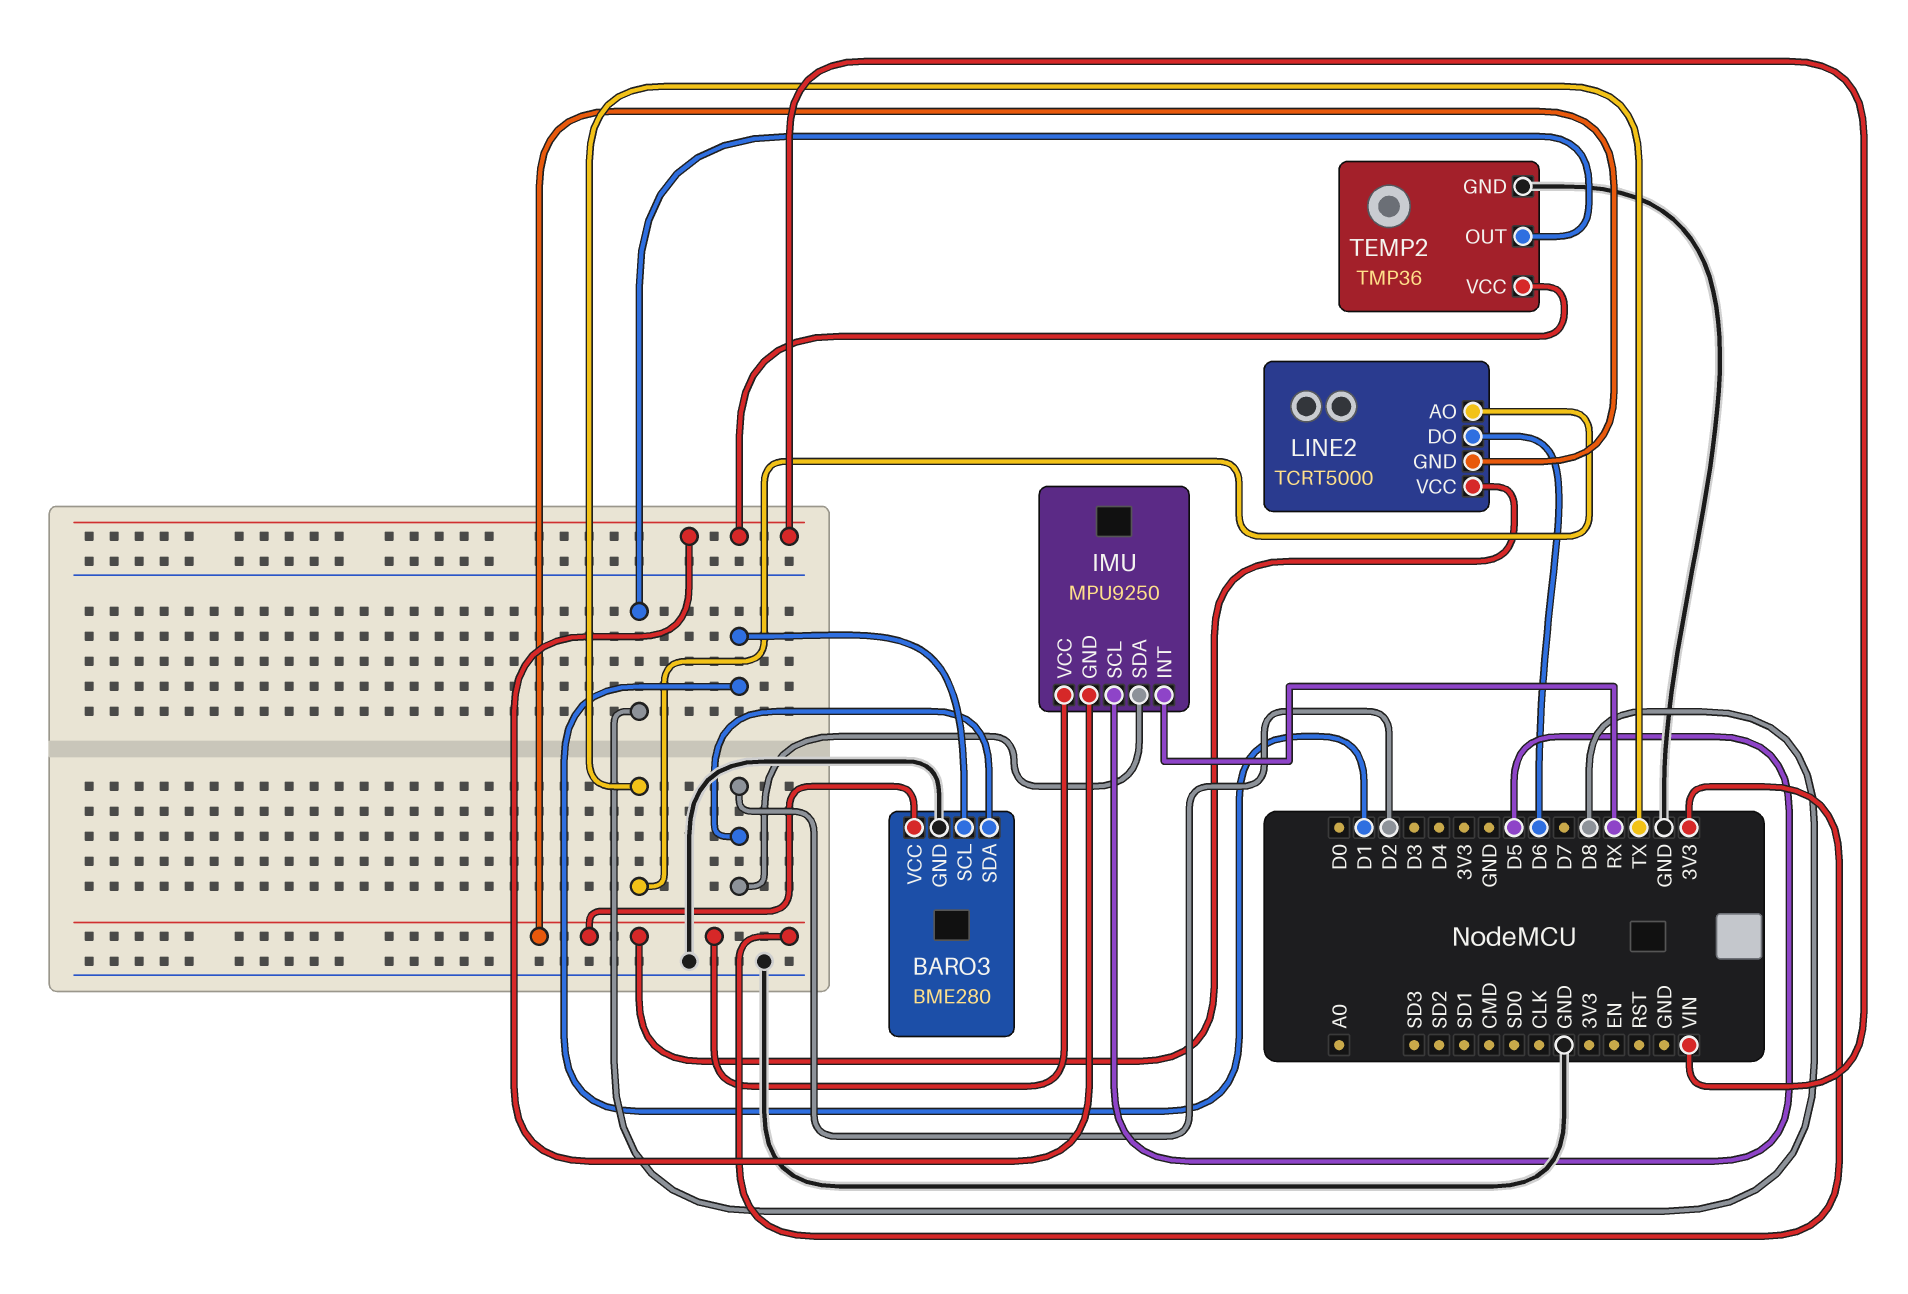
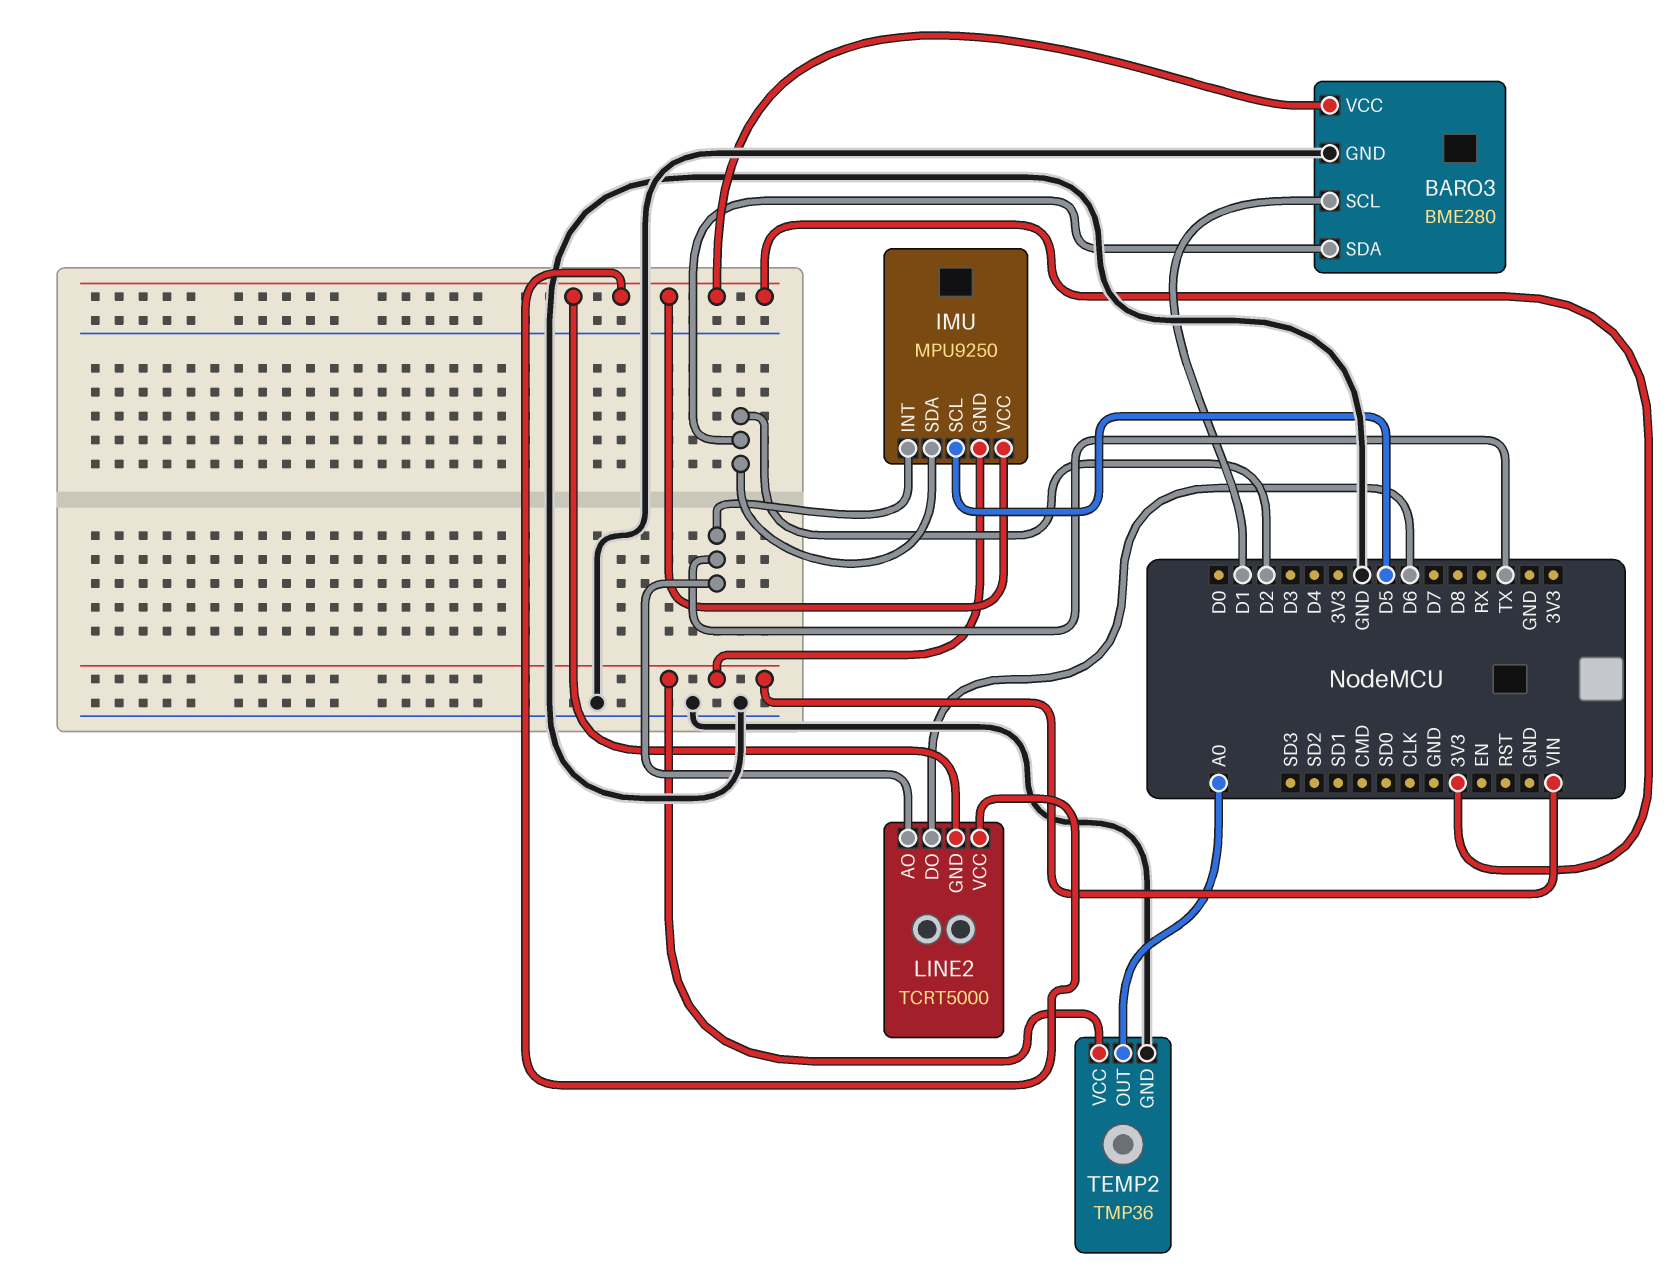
IMU pin INT: RX -> TX
TEMP2 pin OUT: D8 -> A0

